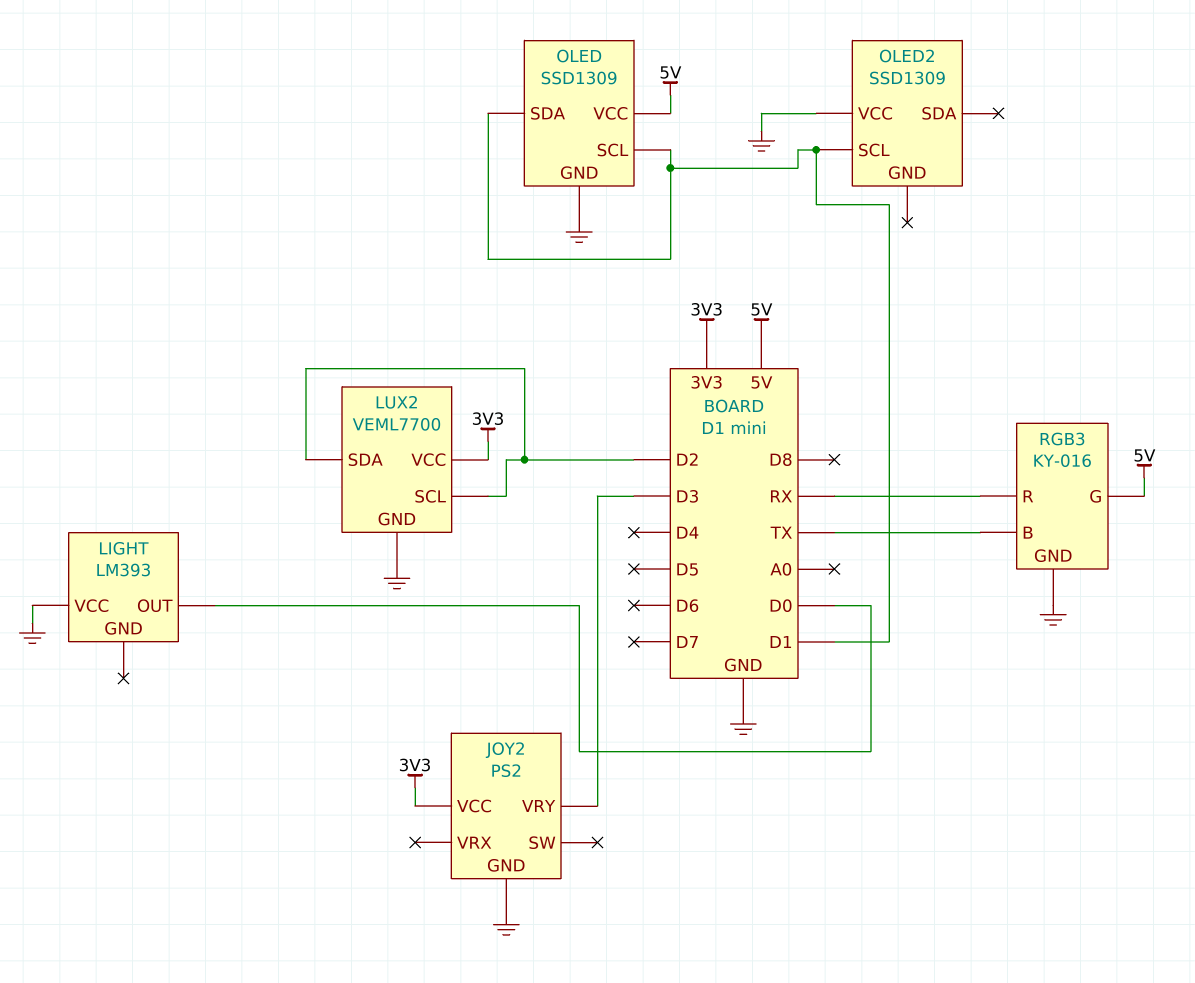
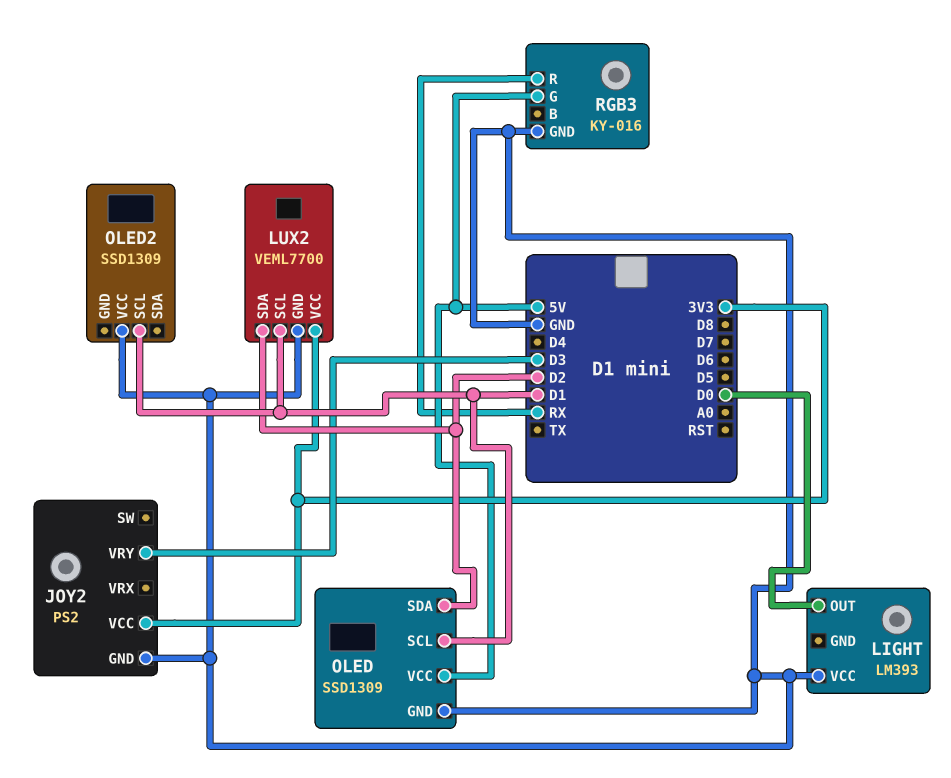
LUX2 pin SCL: D2 -> D1
OLED pin SDA: D1 -> D2
RGB3 pin B: TX -> none

